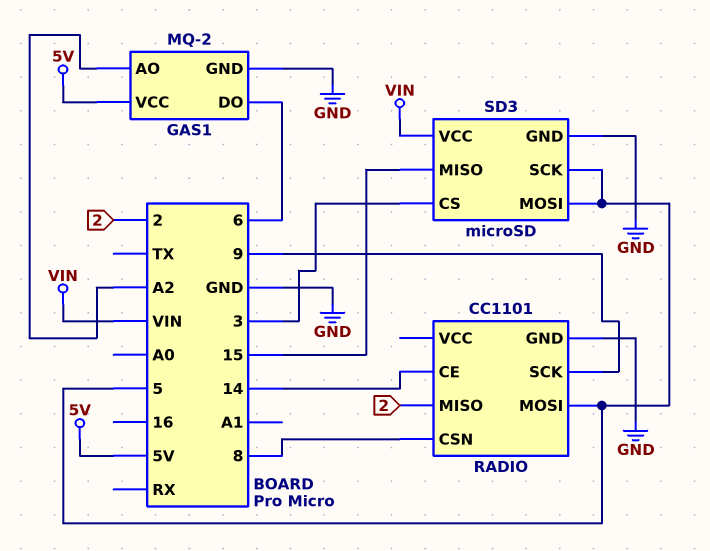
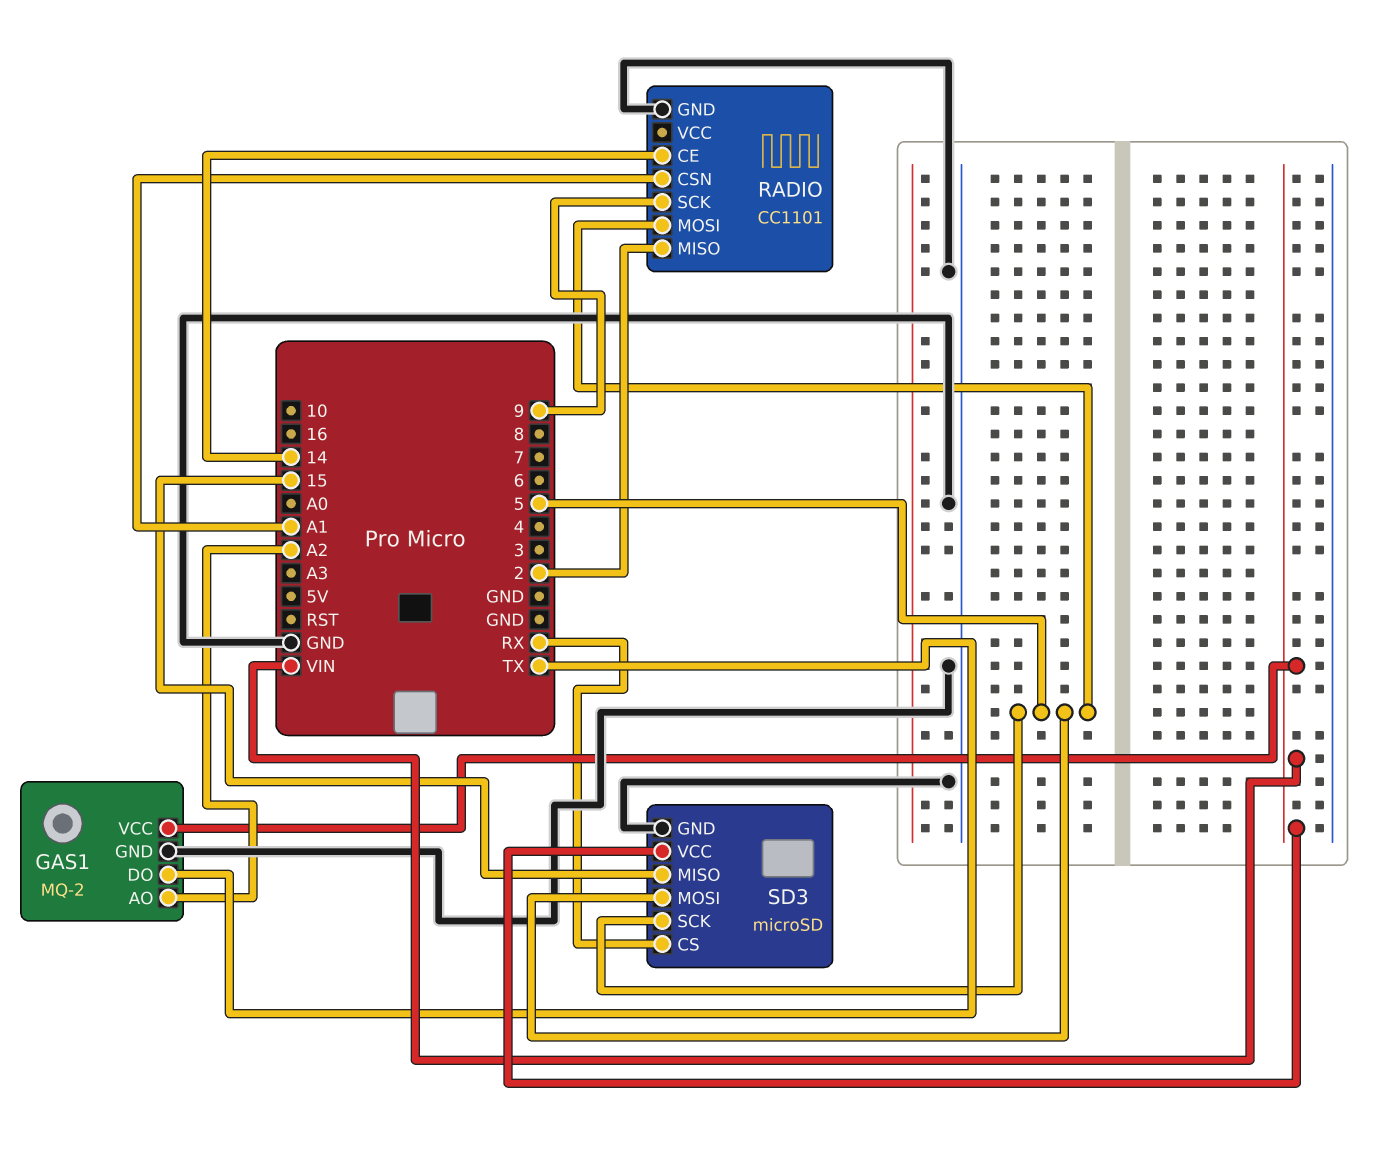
GAS1 pin DO: 6 -> TX
GAS1 pin VCC: 5V -> VIN
RADIO pin CSN: 8 -> A1
SD3 pin CS: 3 -> RX

